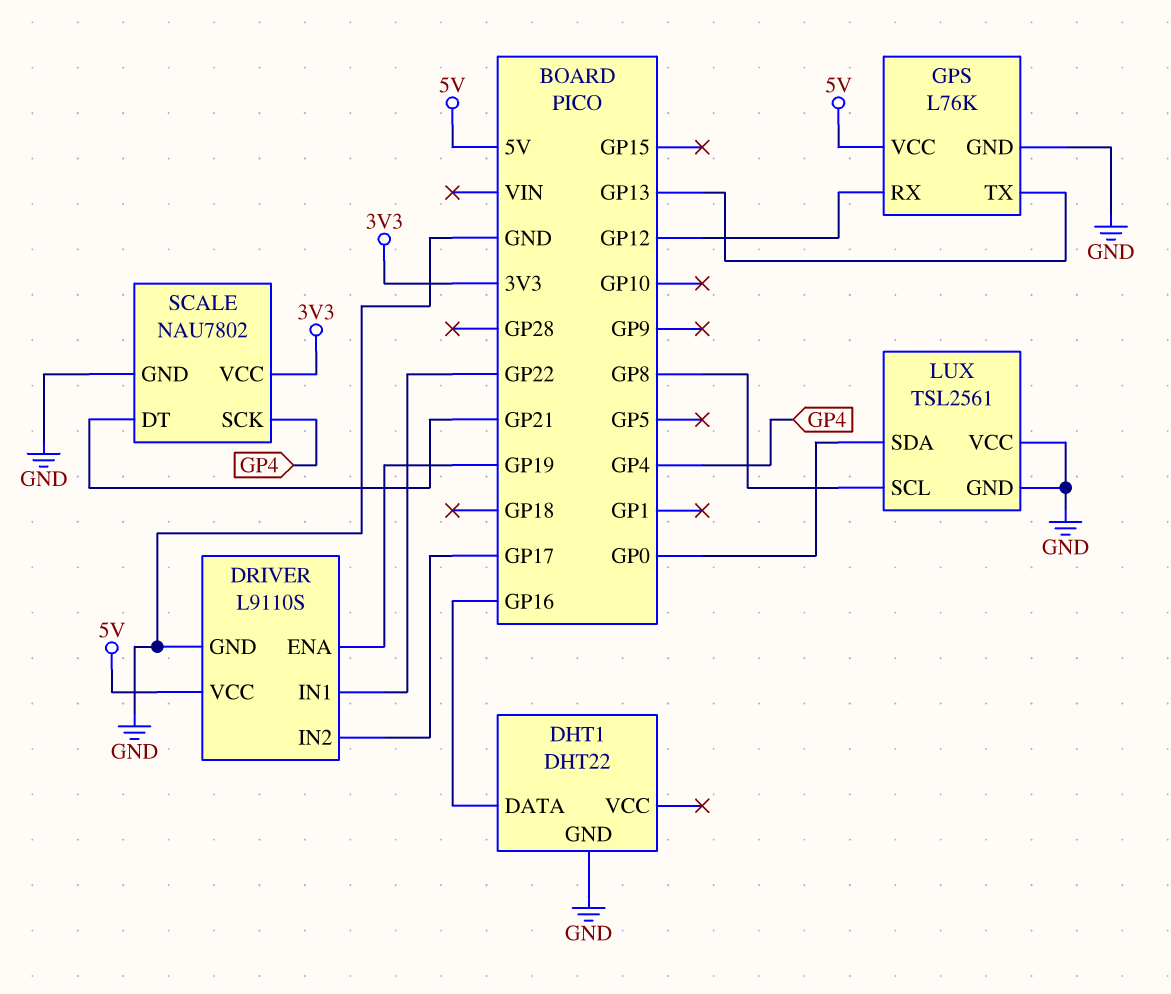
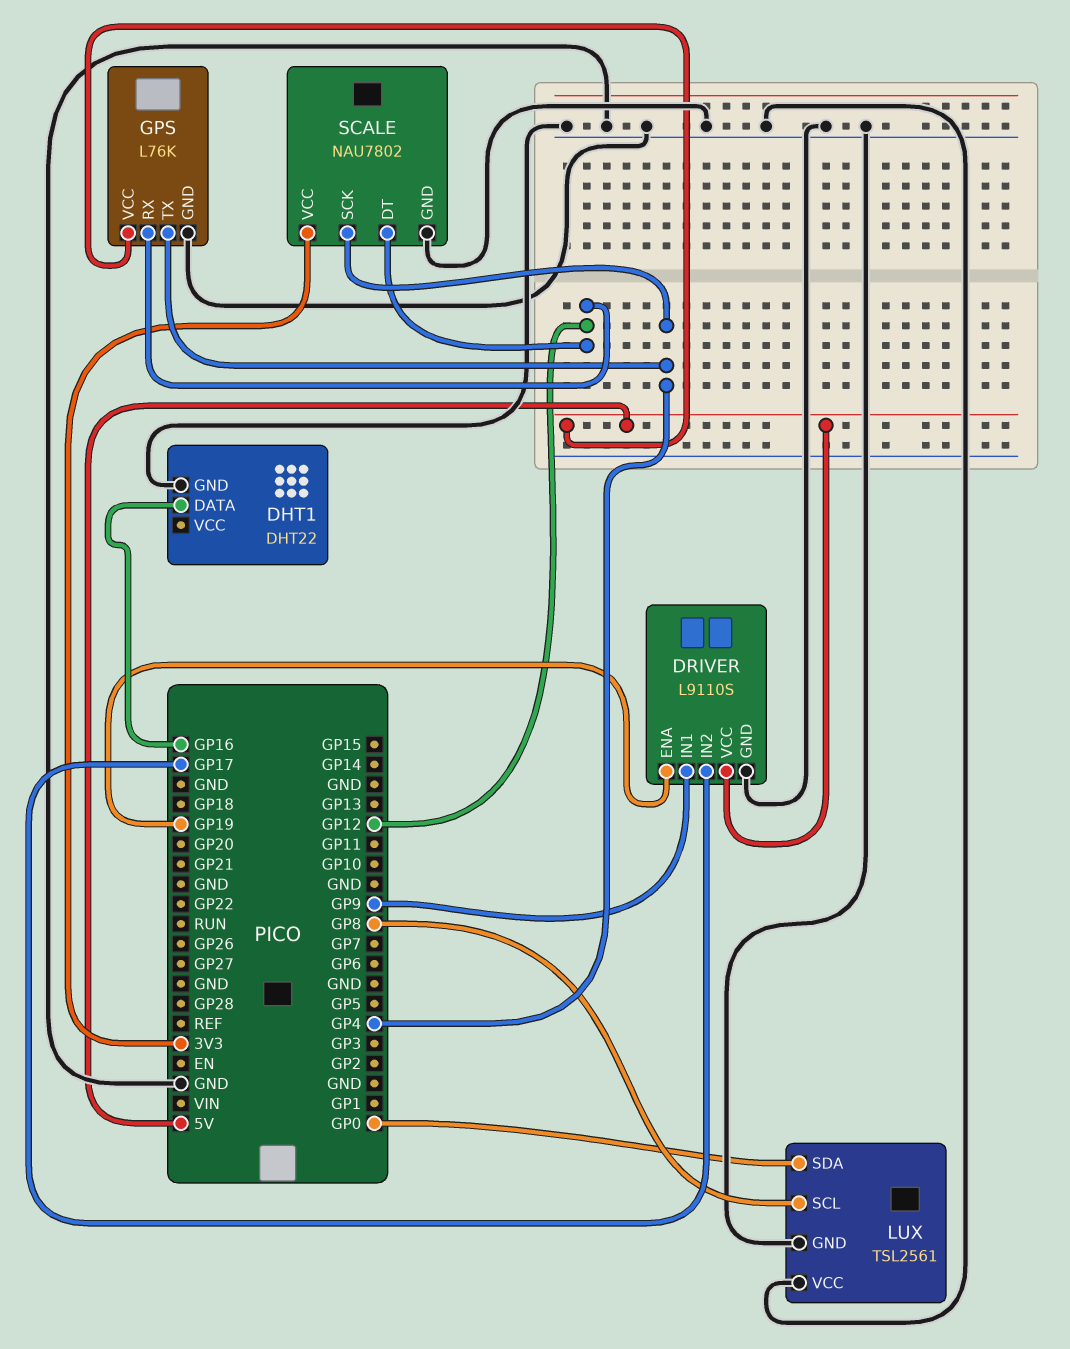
DRIVER pin IN1: GP22 -> GP9
GPS pin TX: GP13 -> GP4
SCALE pin DT: GP21 -> GP12

